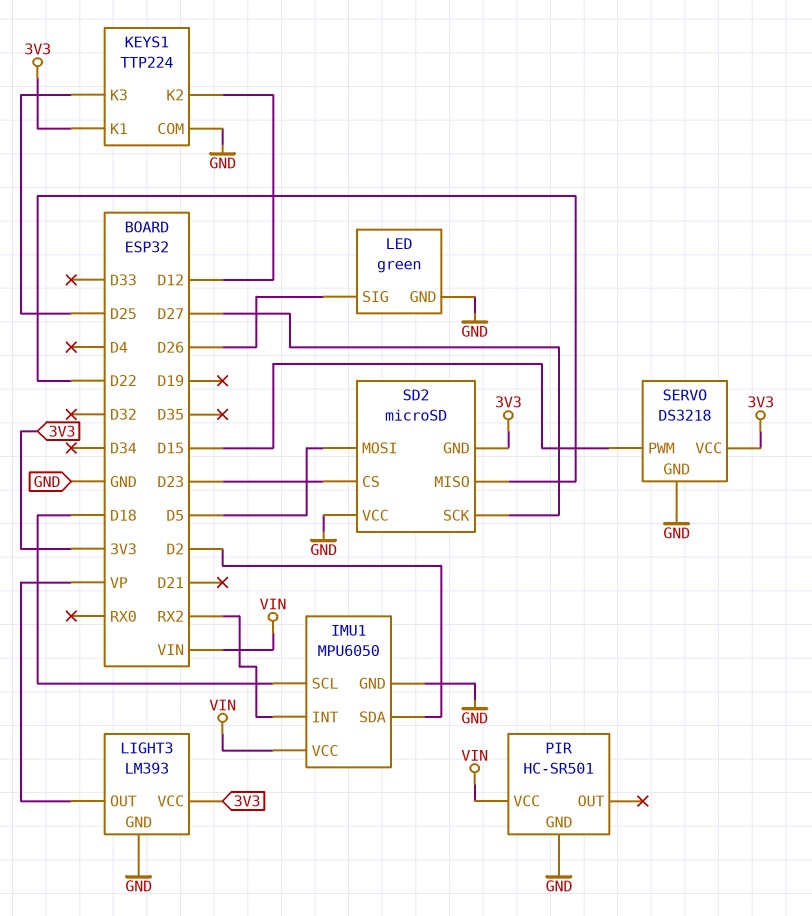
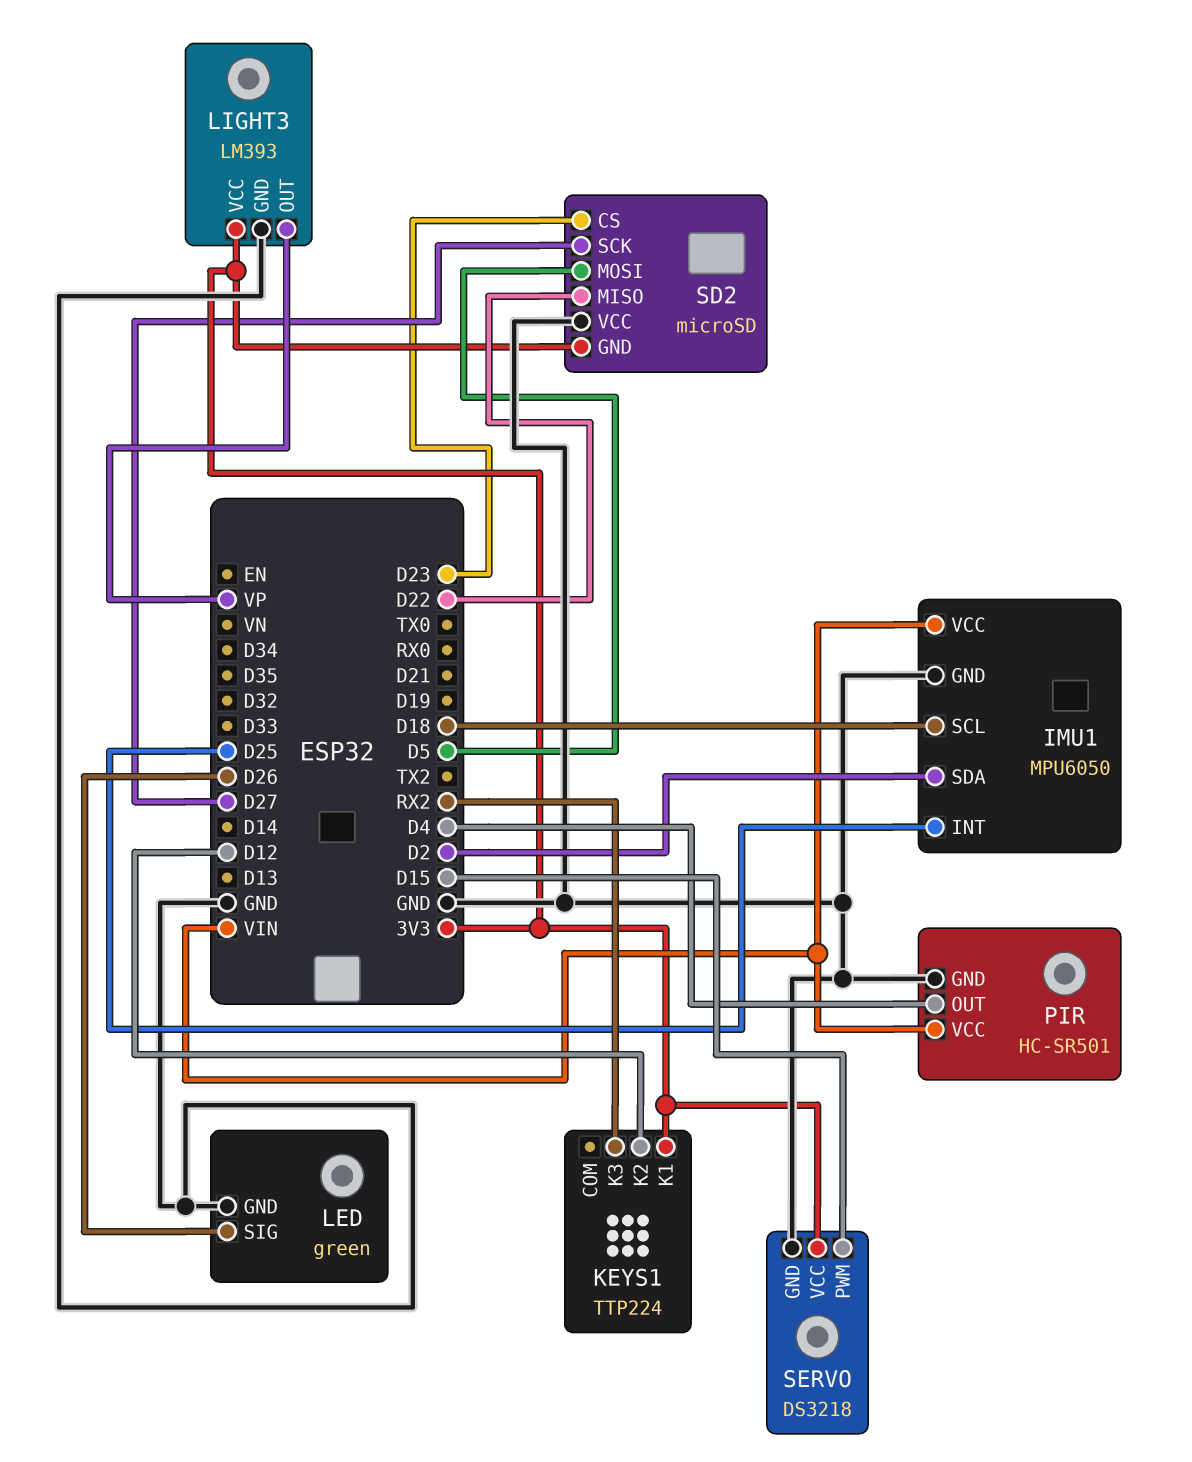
IMU1 pin INT: RX2 -> D25
KEYS1 pin COM: GND -> none
KEYS1 pin K3: D25 -> RX2
PIR pin OUT: none -> D4

